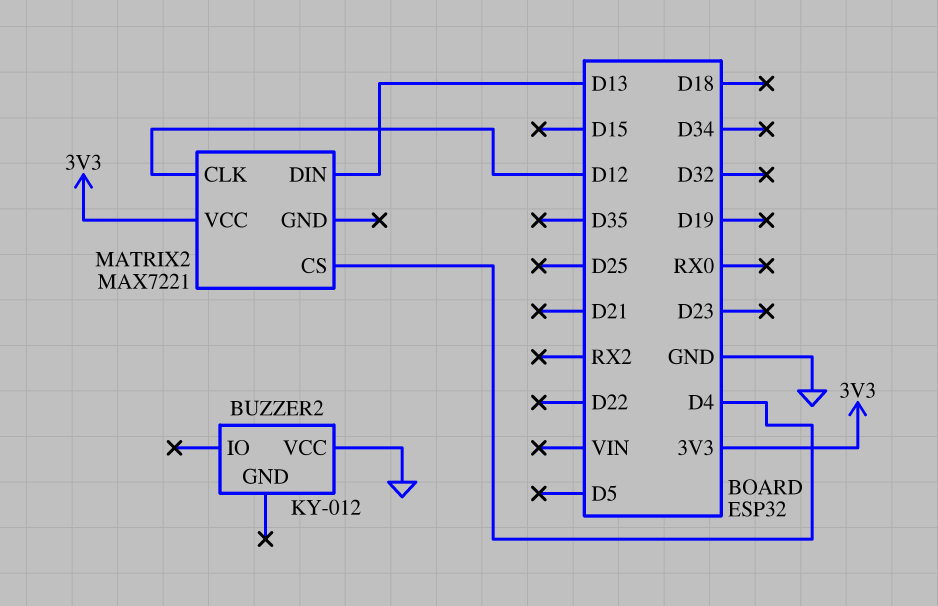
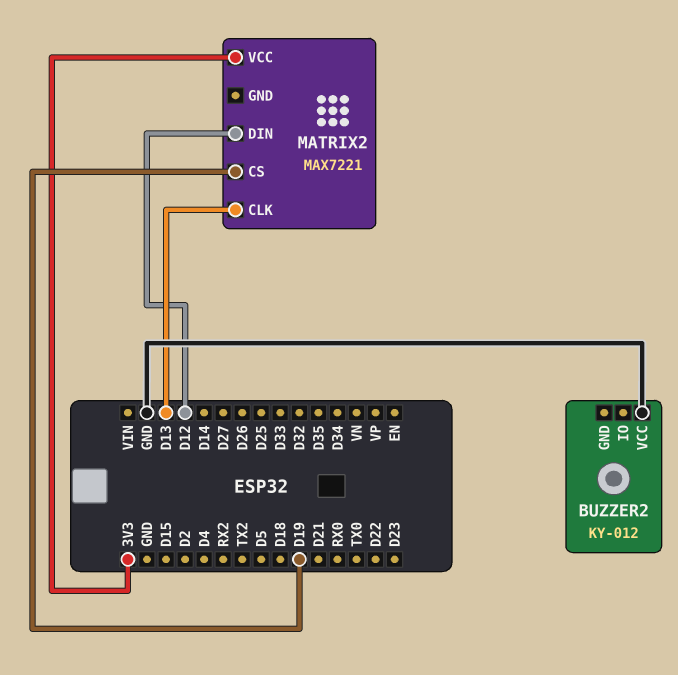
MATRIX2 pin CLK: D12 -> D13
MATRIX2 pin CS: D4 -> D19
MATRIX2 pin DIN: D13 -> D12

